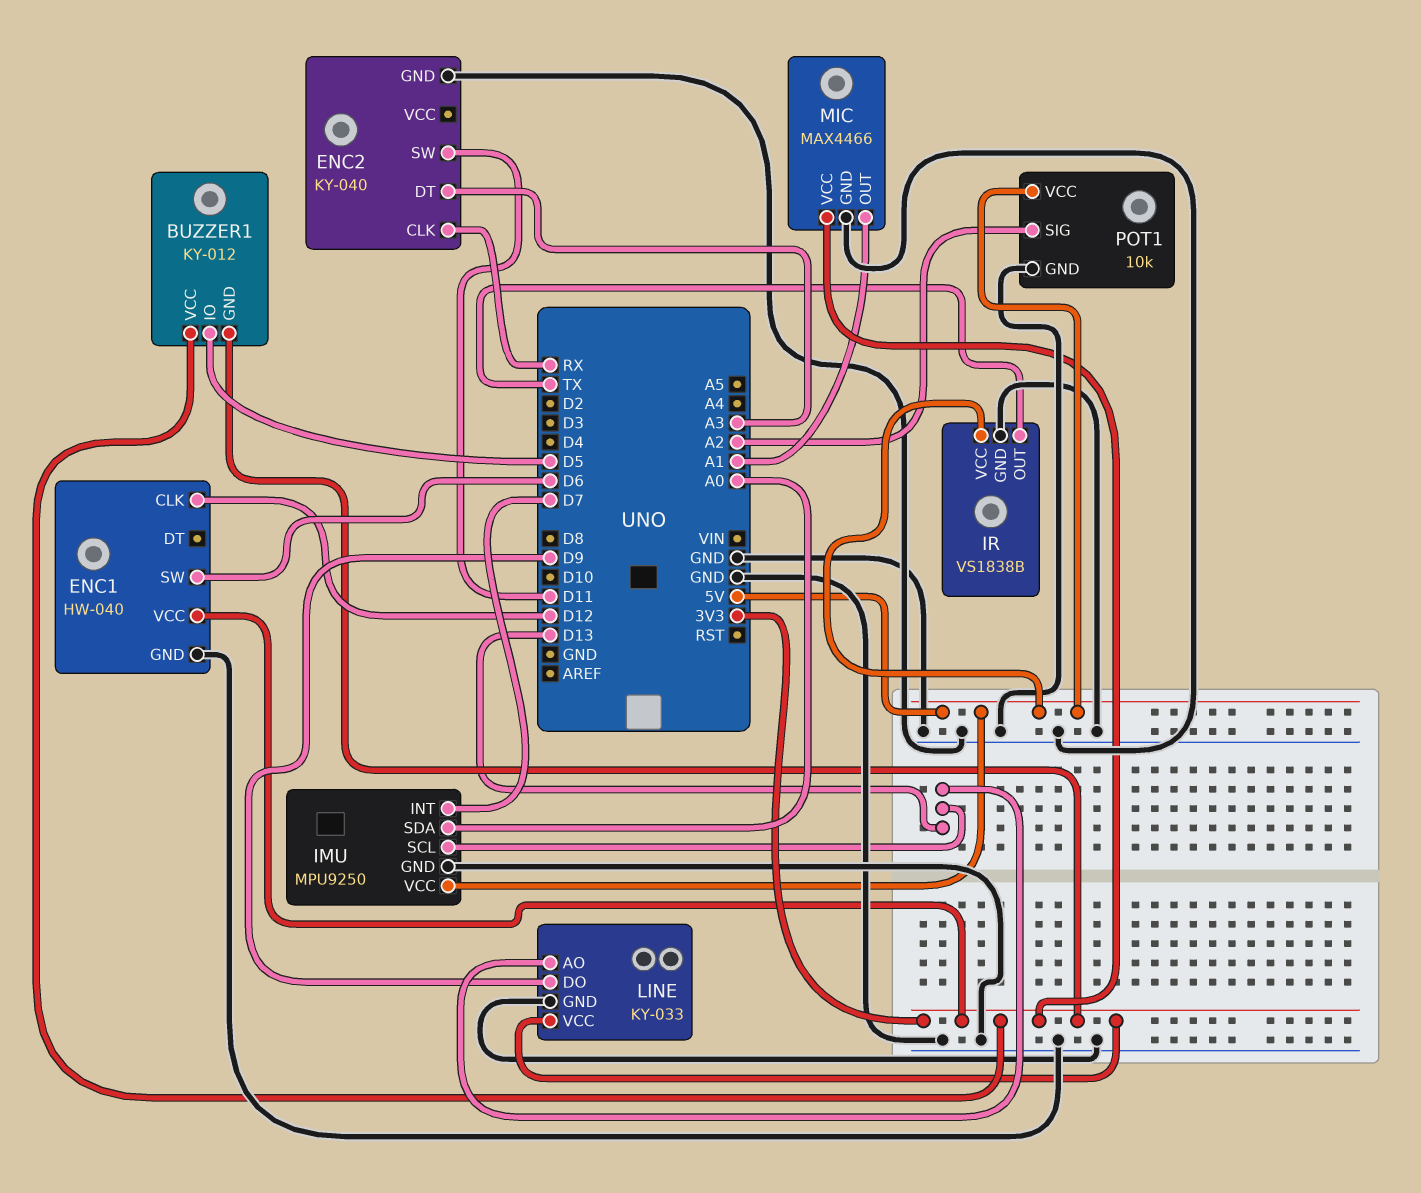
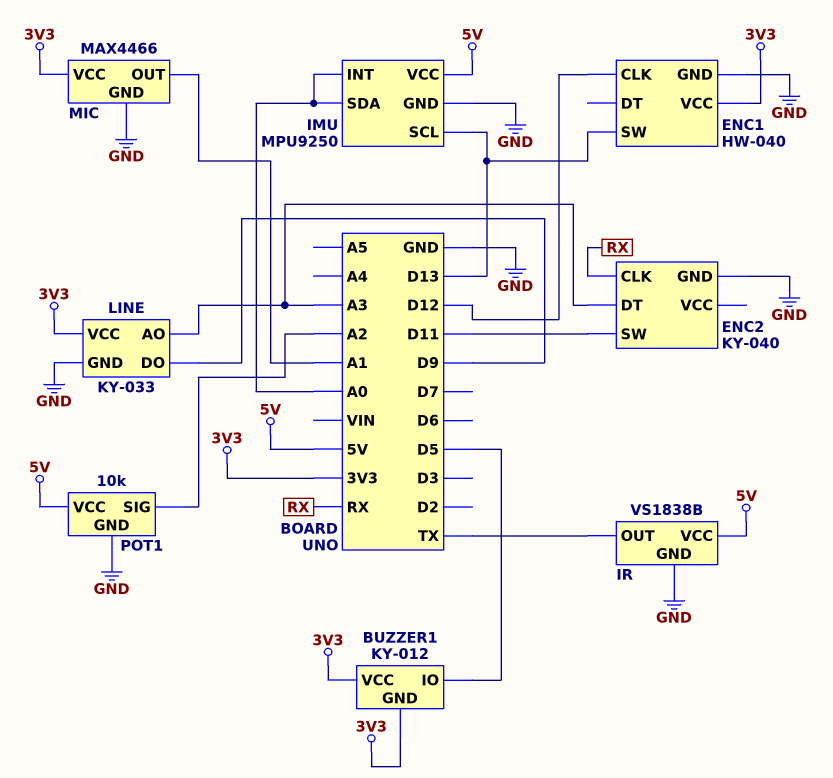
ENC1 pin SW: D6 -> D13
IMU pin INT: D7 -> A0
LINE pin AO: D13 -> A3

